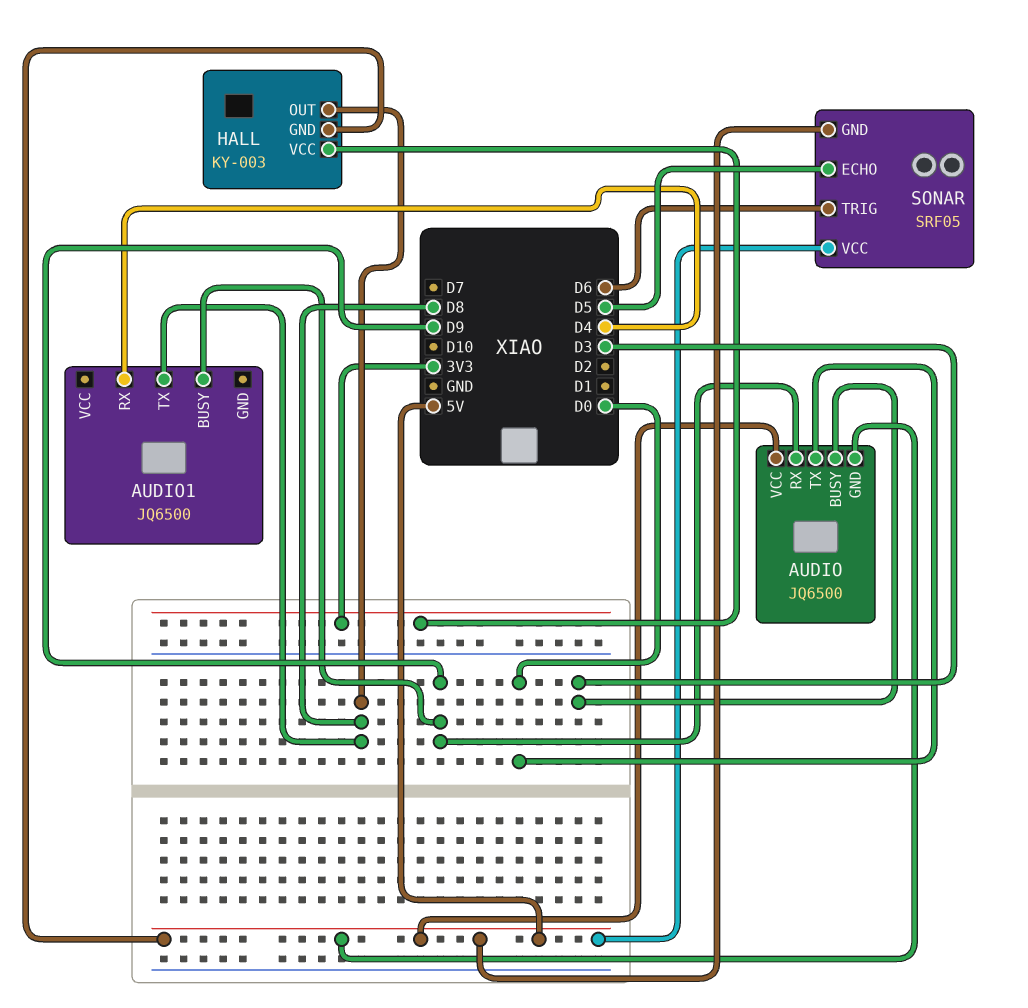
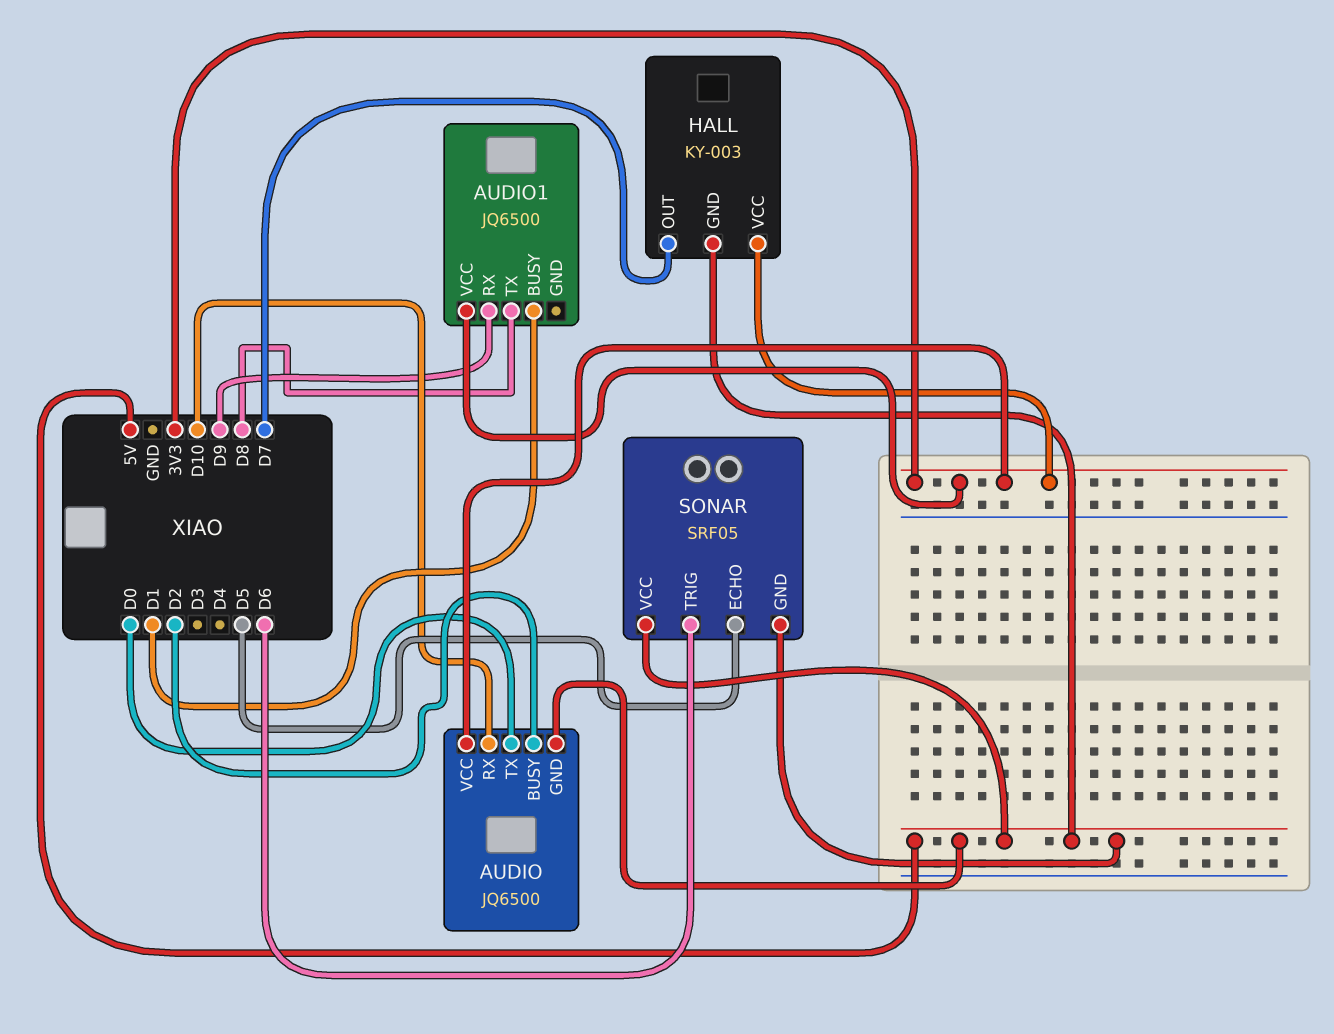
AUDIO pin BUSY: D3 -> D2
AUDIO pin RX: D9 -> D10
AUDIO pin VCC: 5V -> 3V3
AUDIO1 pin BUSY: D9 -> D1
AUDIO1 pin RX: D4 -> D9
AUDIO1 pin VCC: none -> 3V3
HALL pin OUT: D8 -> D7

